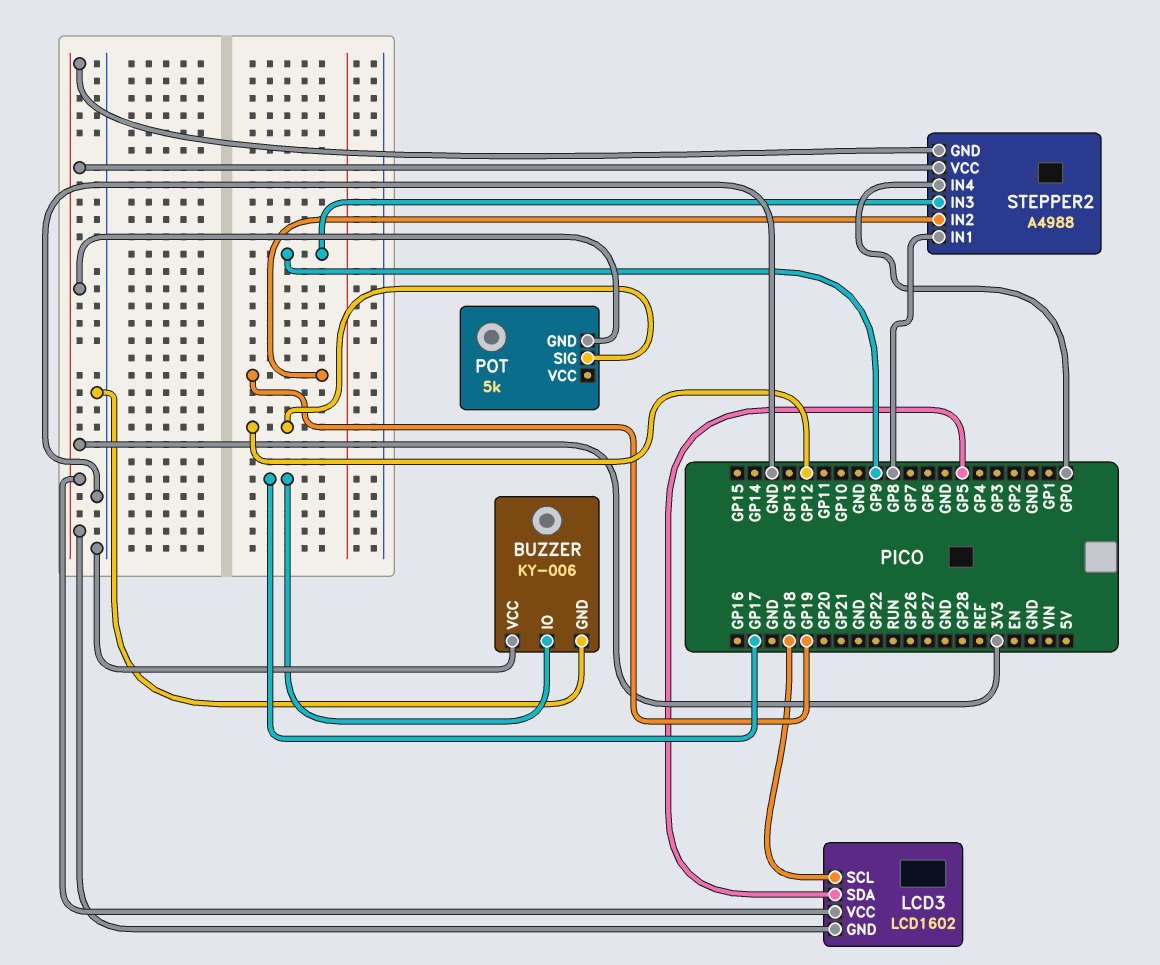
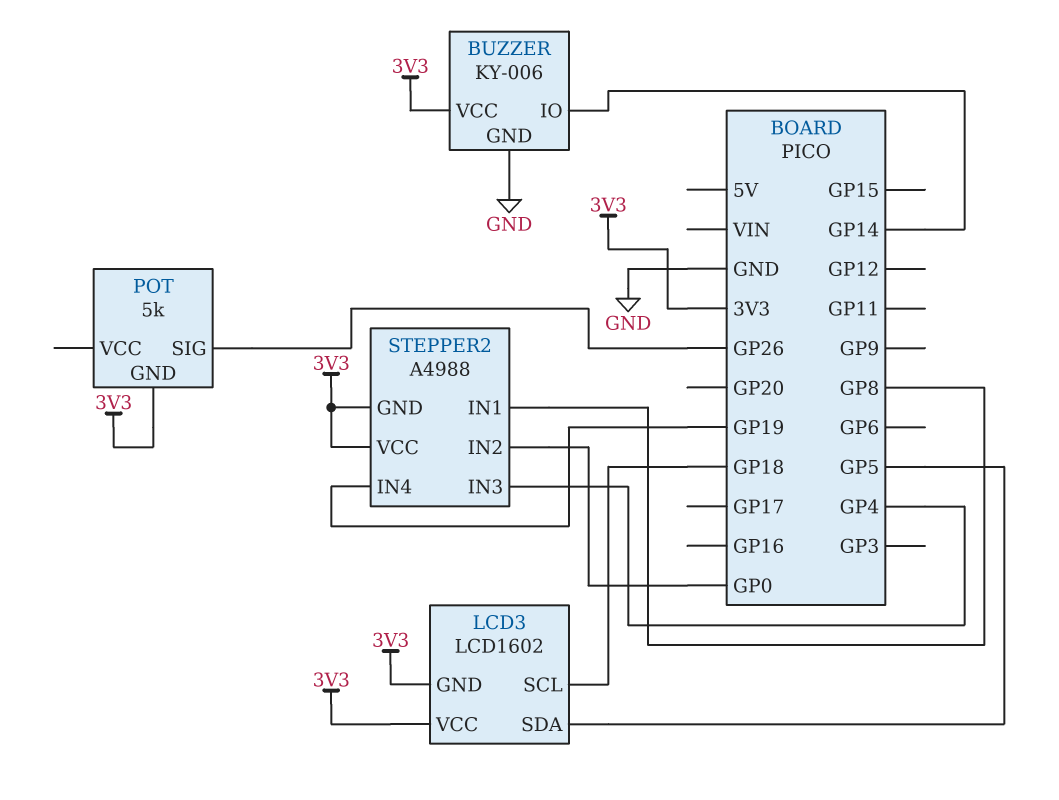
BUZZER pin IO: GP17 -> GP14
BUZZER pin VCC: GND -> 3V3
POT pin SIG: GP12 -> GP26
STEPPER2 pin IN2: GP19 -> GP0
STEPPER2 pin IN3: GP9 -> GP4
STEPPER2 pin IN4: GP0 -> GP19

